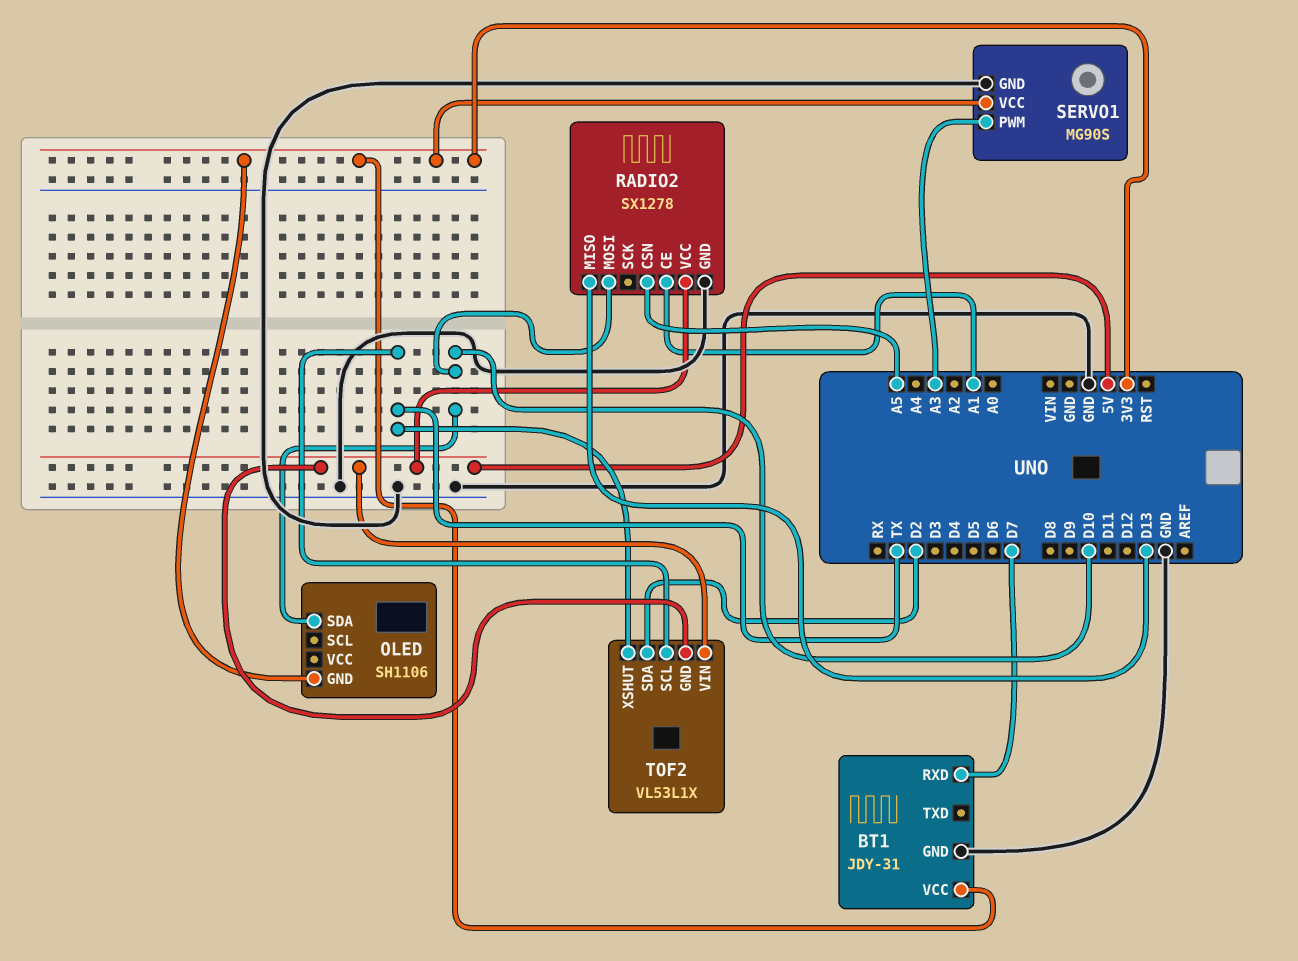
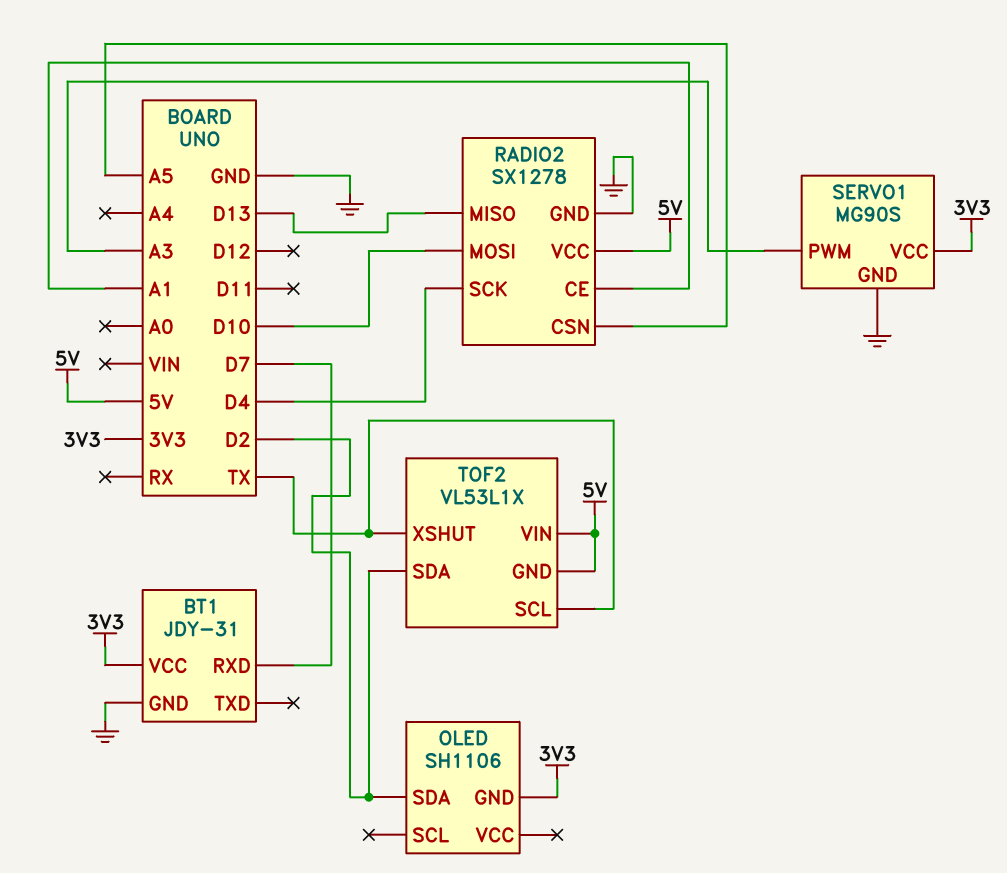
OLED pin SDA: D10 -> D2
RADIO2 pin SCK: none -> D4

